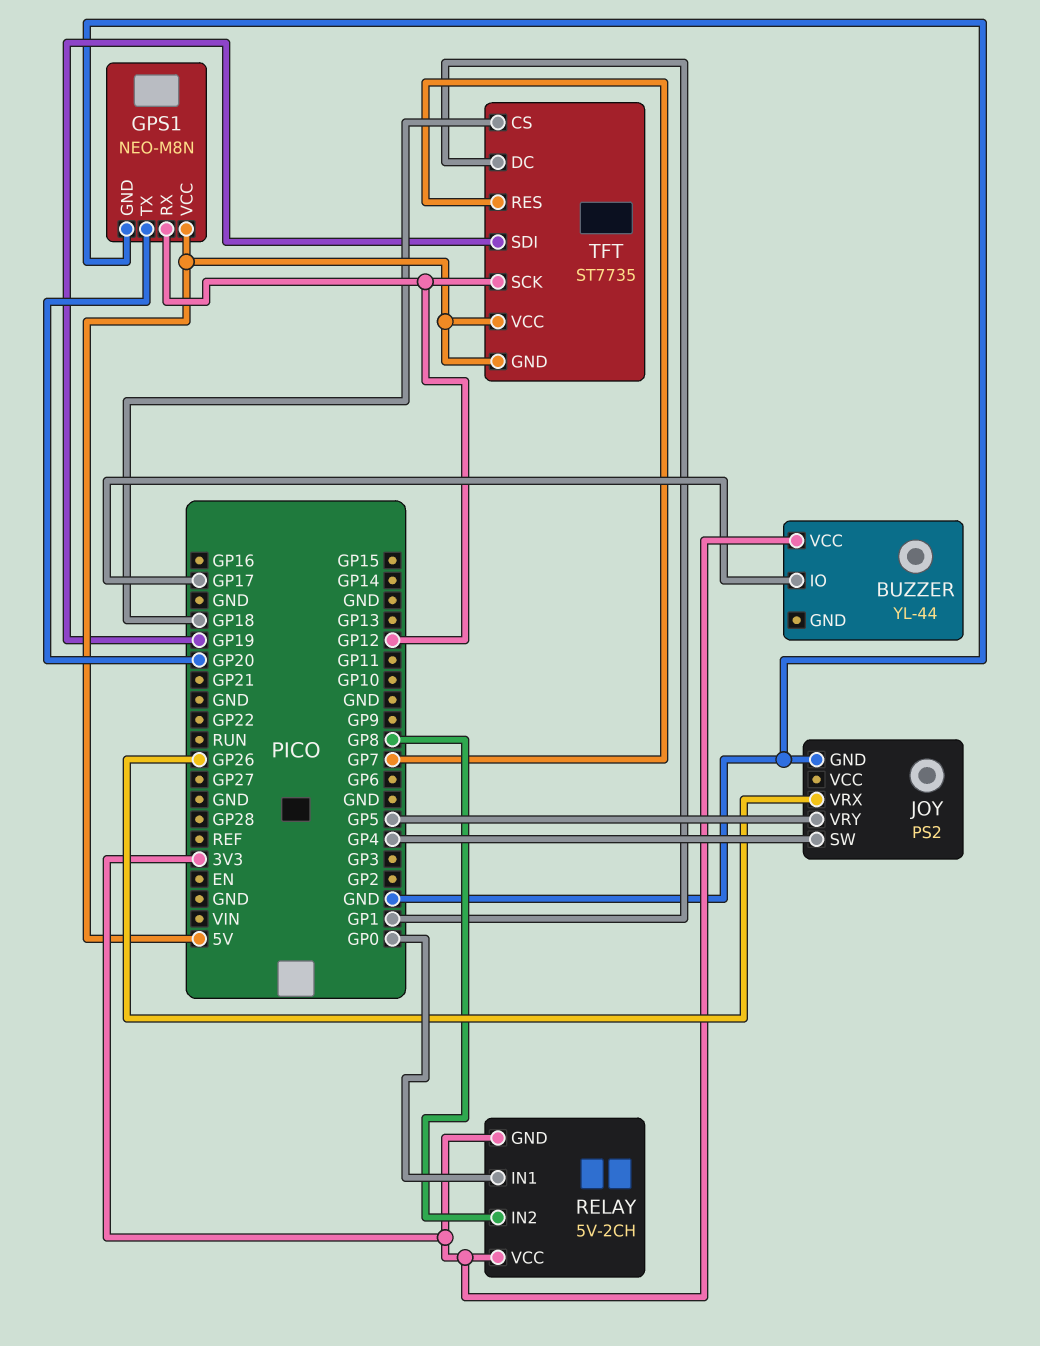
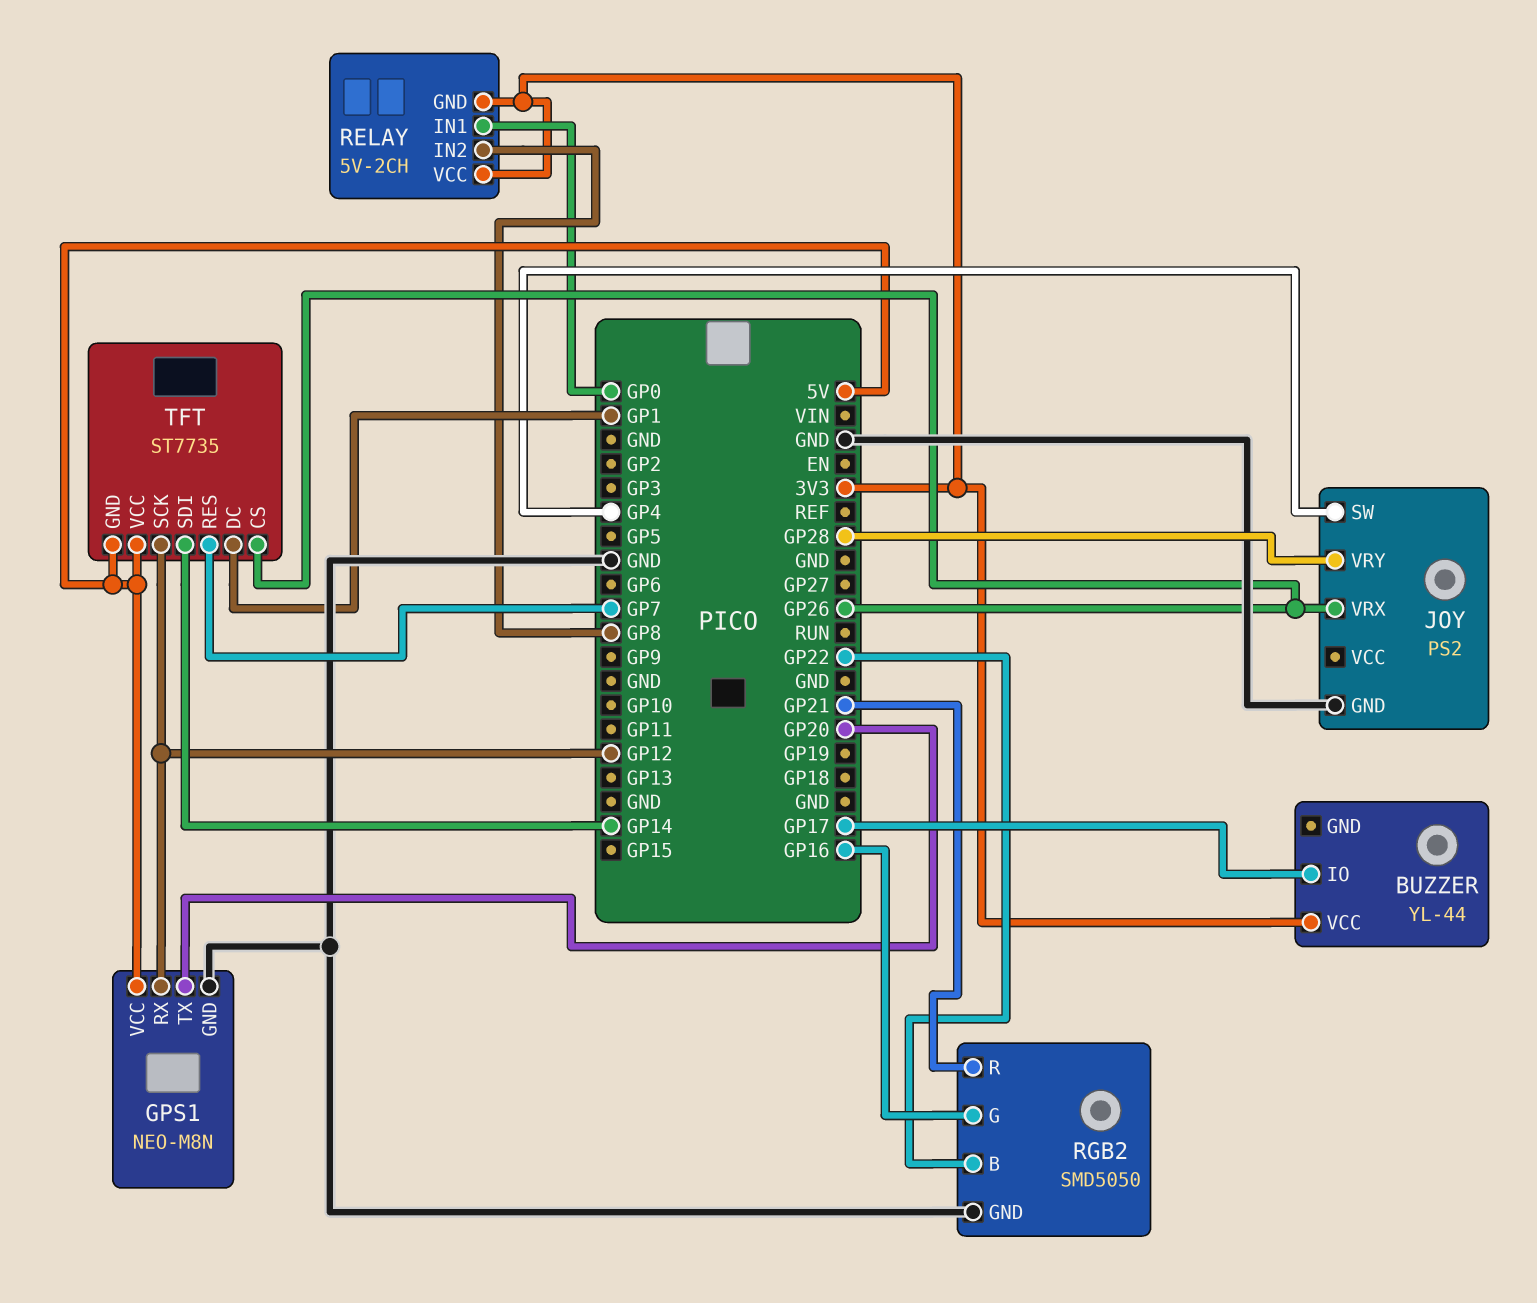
JOY pin VRY: GP5 -> GP28
RGB2: none -> SMD5050
RGB2 pin B: none -> GP22
RGB2 pin G: none -> GP16
RGB2 pin GND: none -> GND
RGB2 pin R: none -> GP21
TFT pin CS: GP18 -> GP26
TFT pin SDI: GP19 -> GP14

